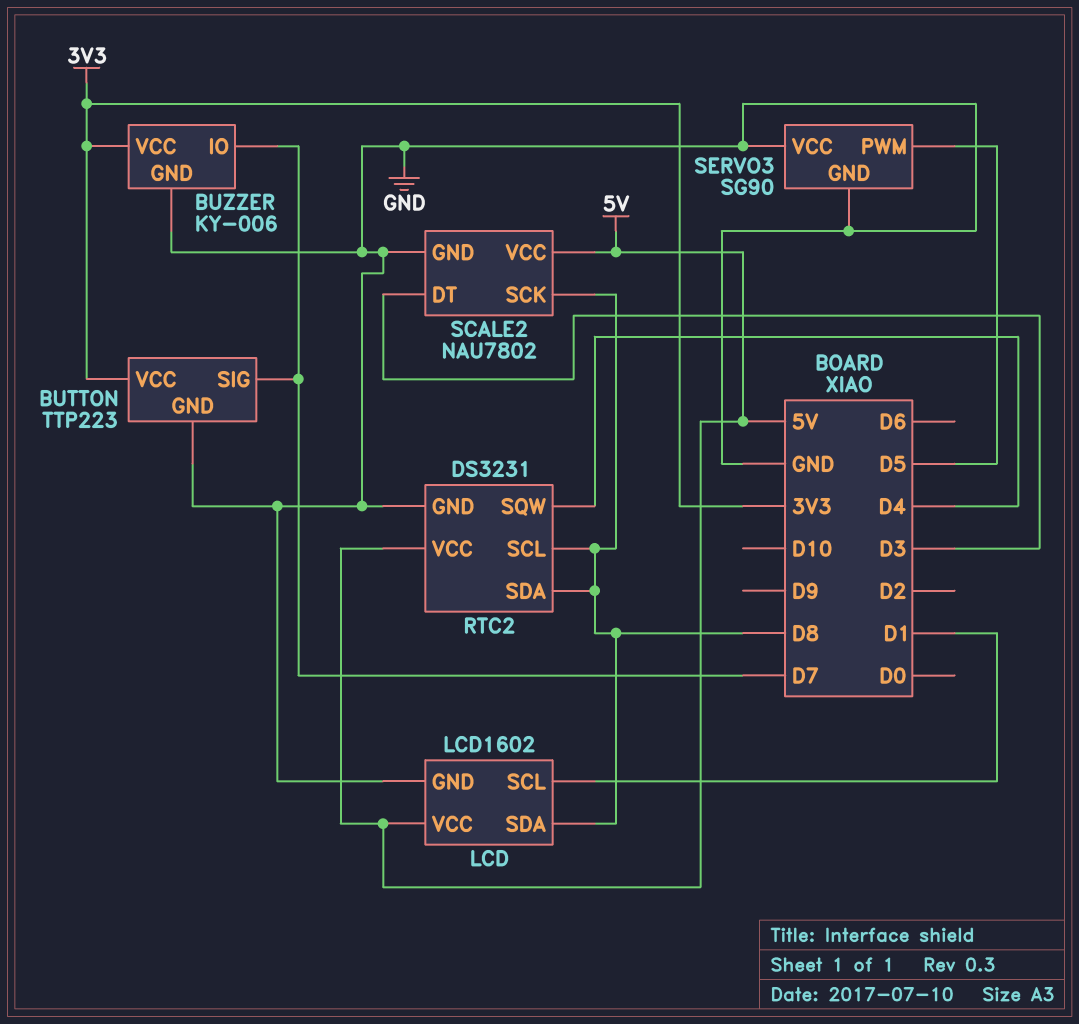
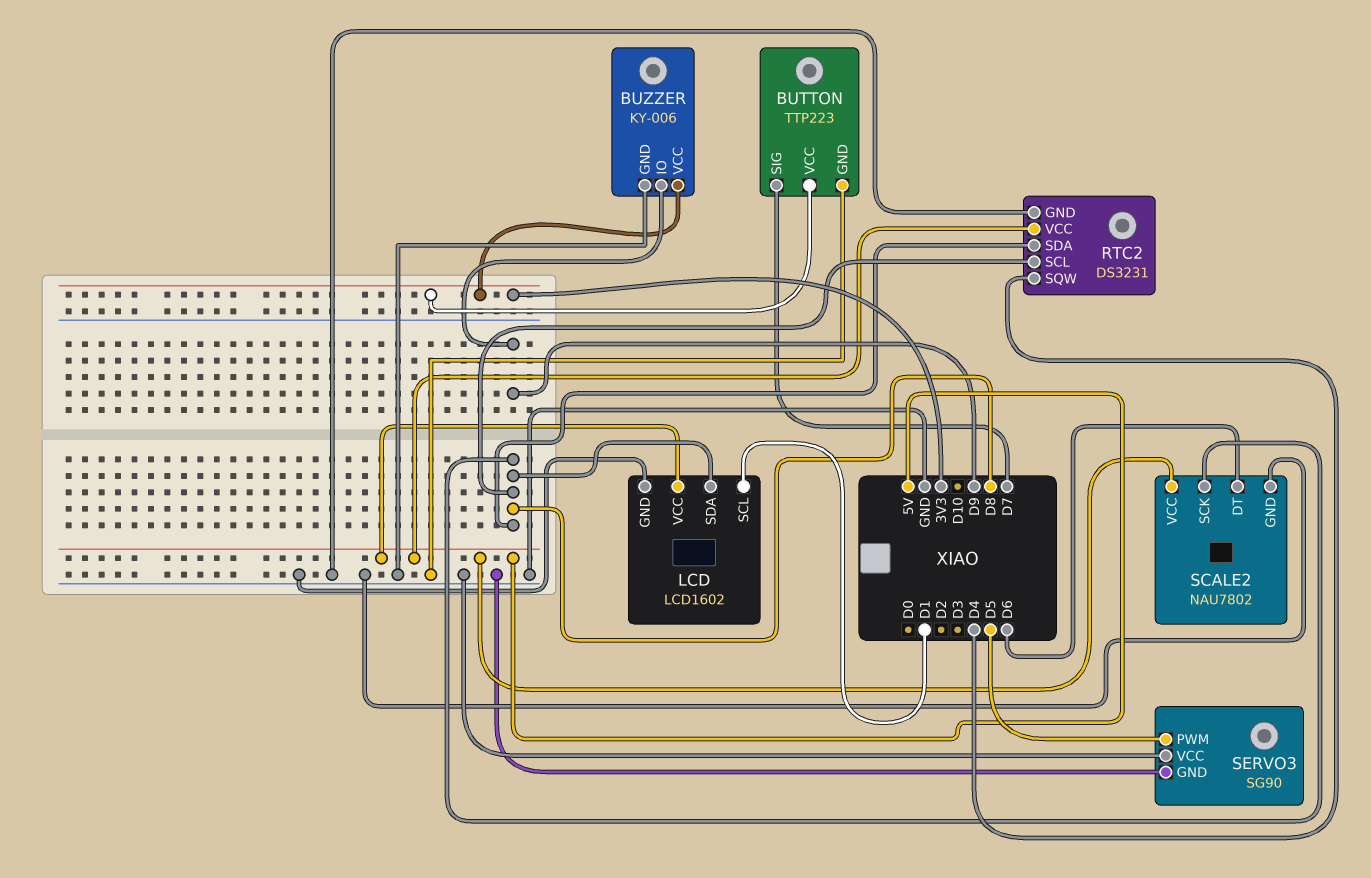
BUZZER pin IO: D7 -> D9
SCALE2 pin DT: D3 -> D6

